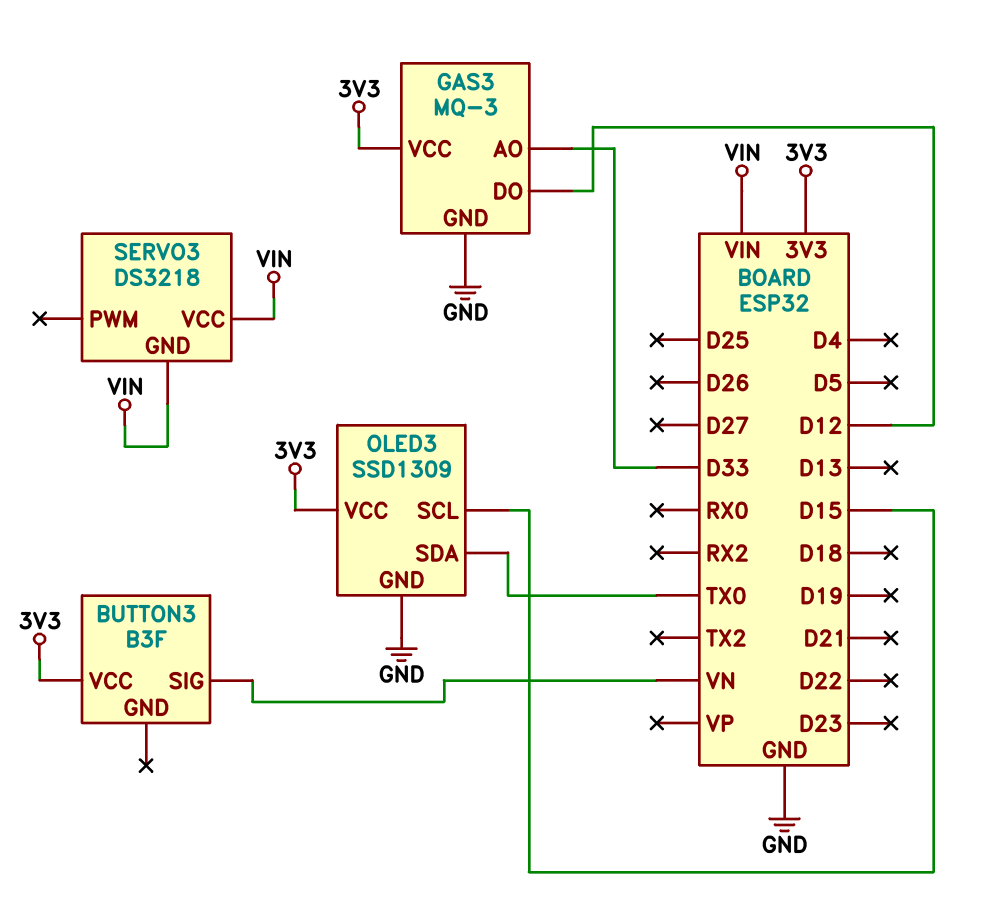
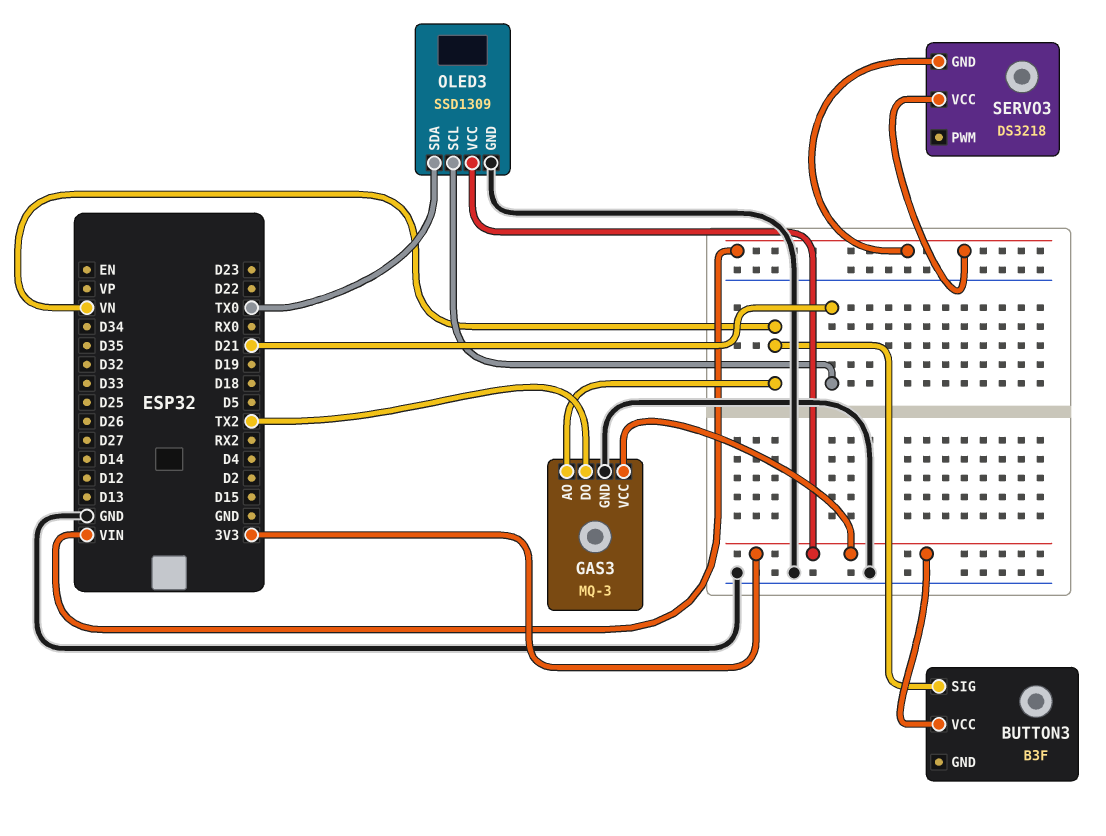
GAS3 pin AO: D33 -> VN
GAS3 pin DO: D12 -> TX2
OLED3 pin SCL: D15 -> D21

